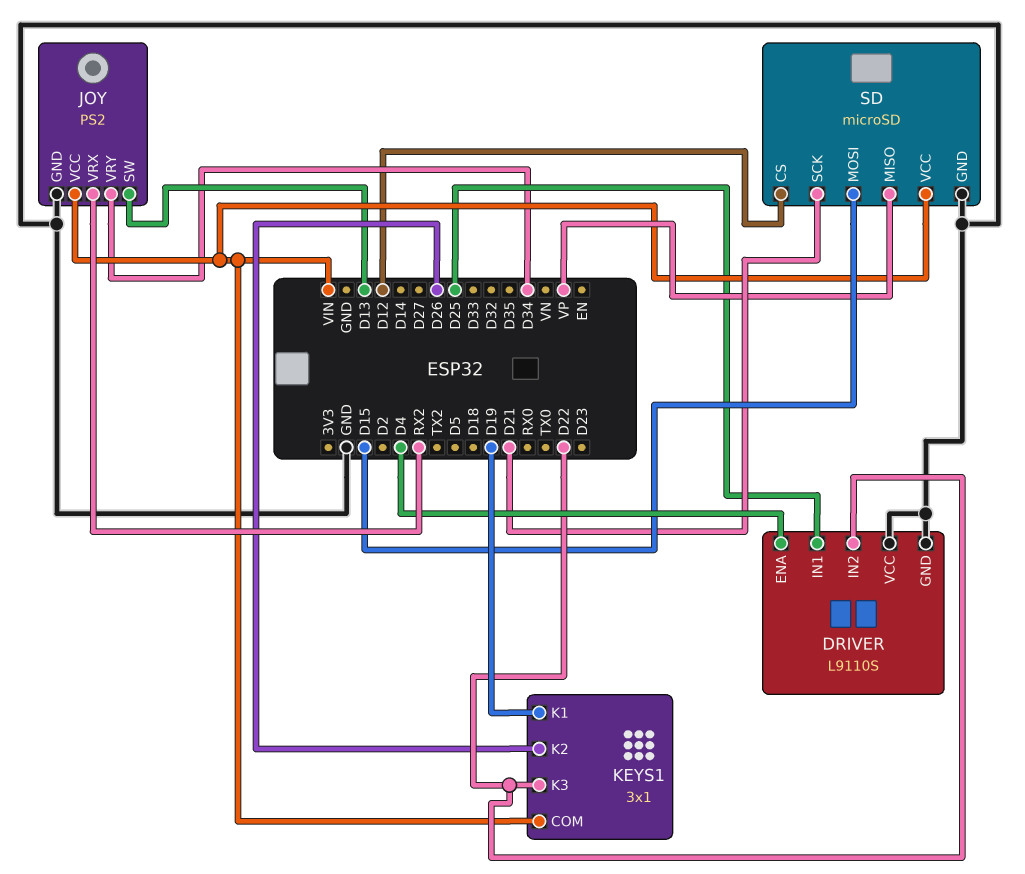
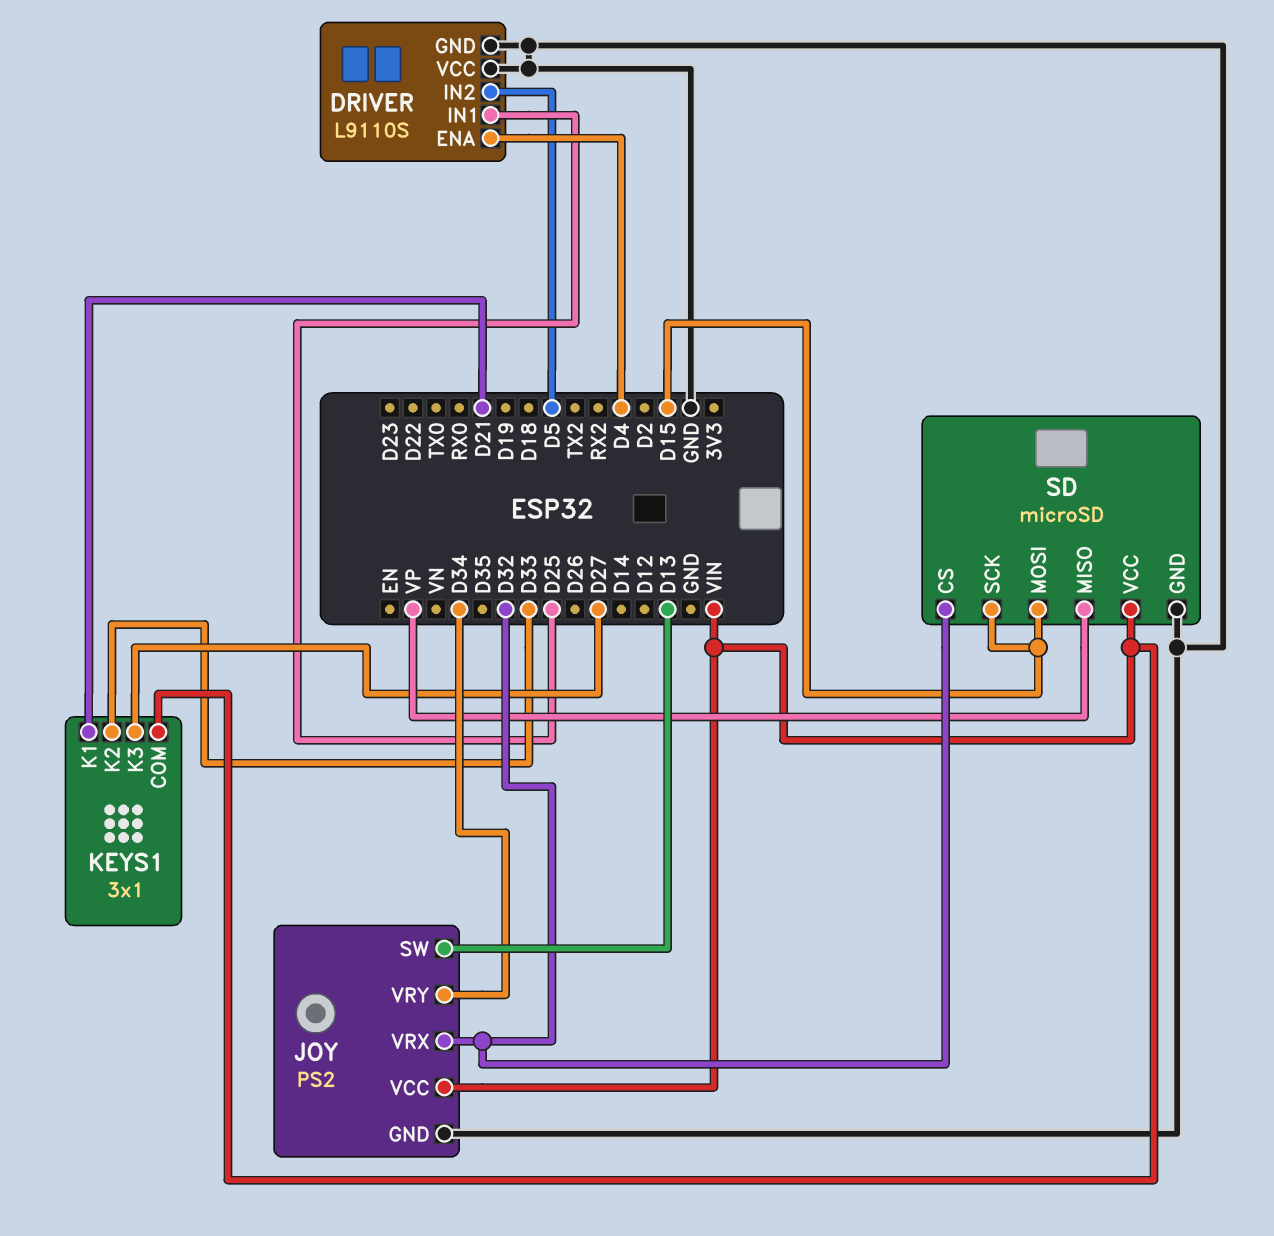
DRIVER pin IN2: D22 -> D5
JOY pin VRX: RX2 -> D32
KEYS1 pin K1: D19 -> D21
KEYS1 pin K2: D26 -> D33
KEYS1 pin K3: D22 -> D27
SD pin CS: D12 -> D32
SD pin SCK: D21 -> D15

